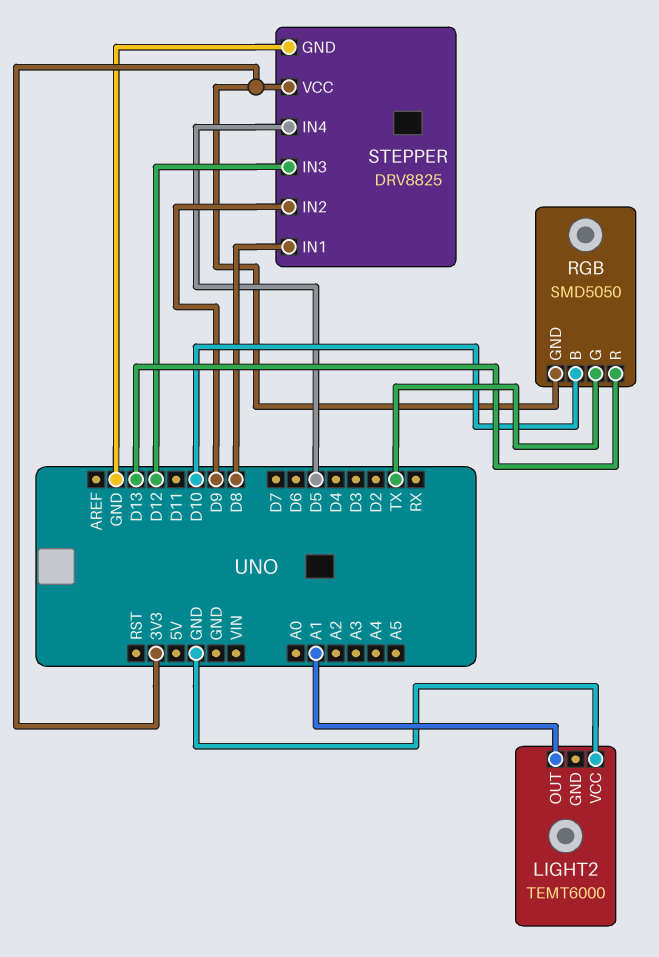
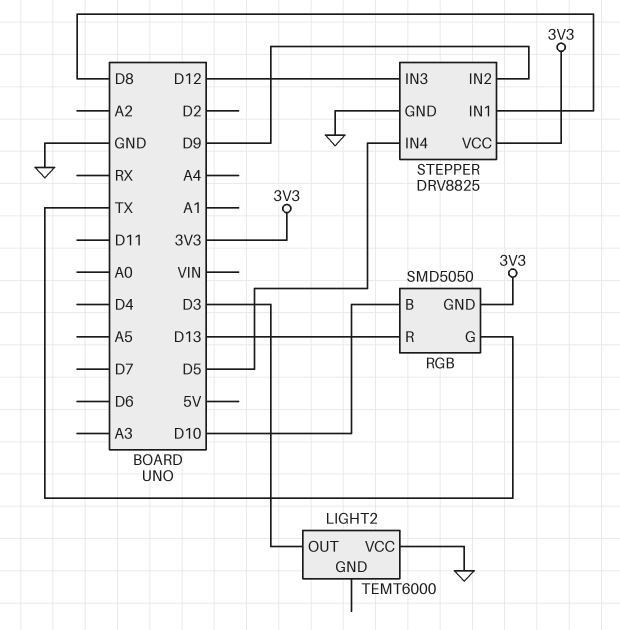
LIGHT2 pin OUT: A1 -> D3

